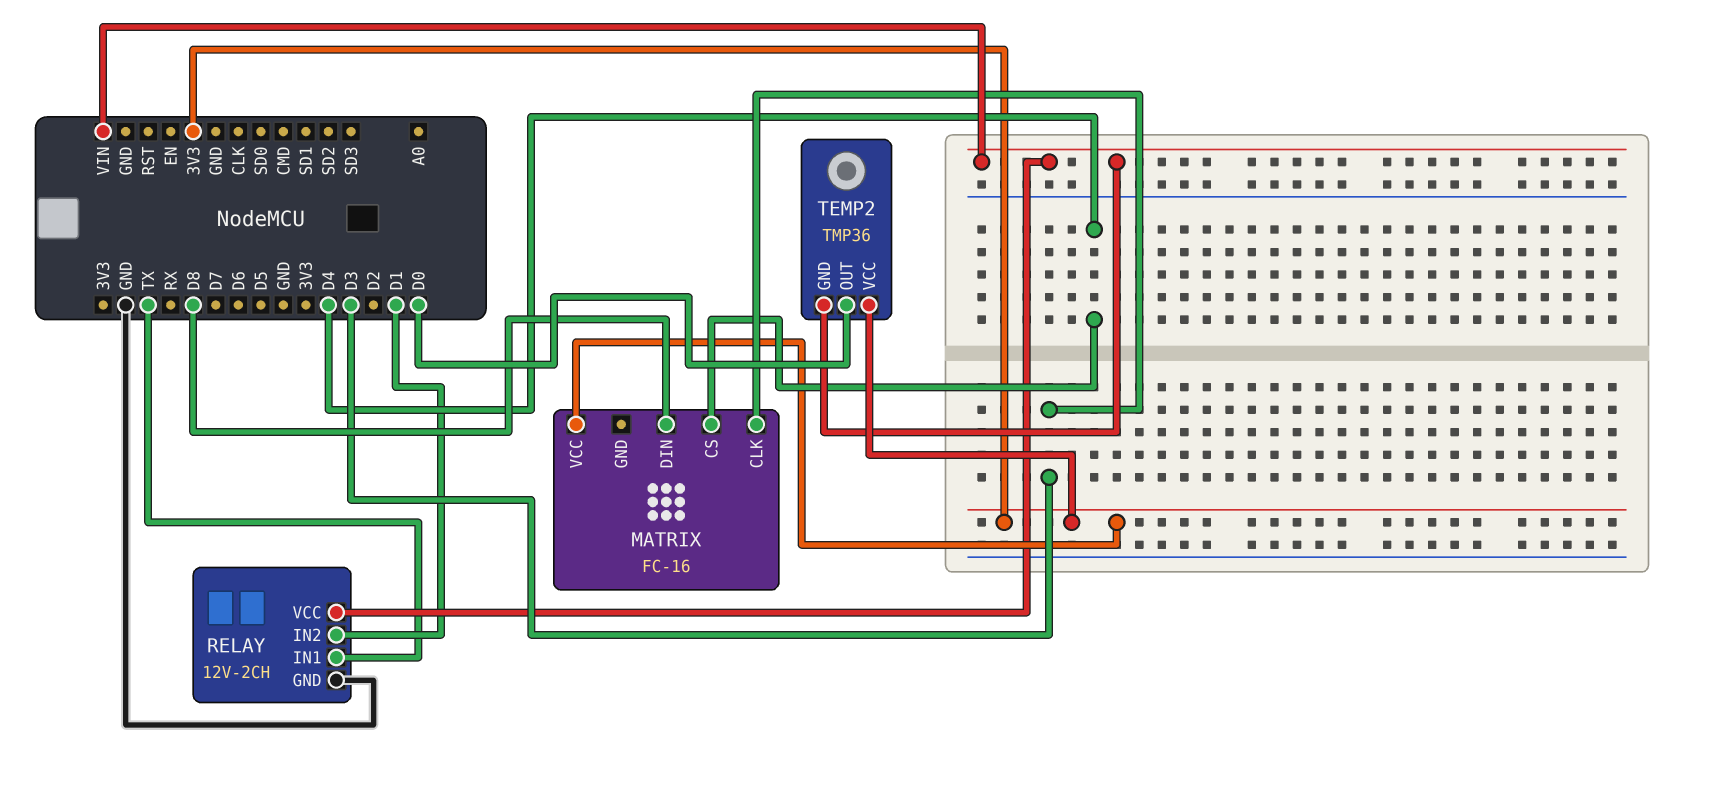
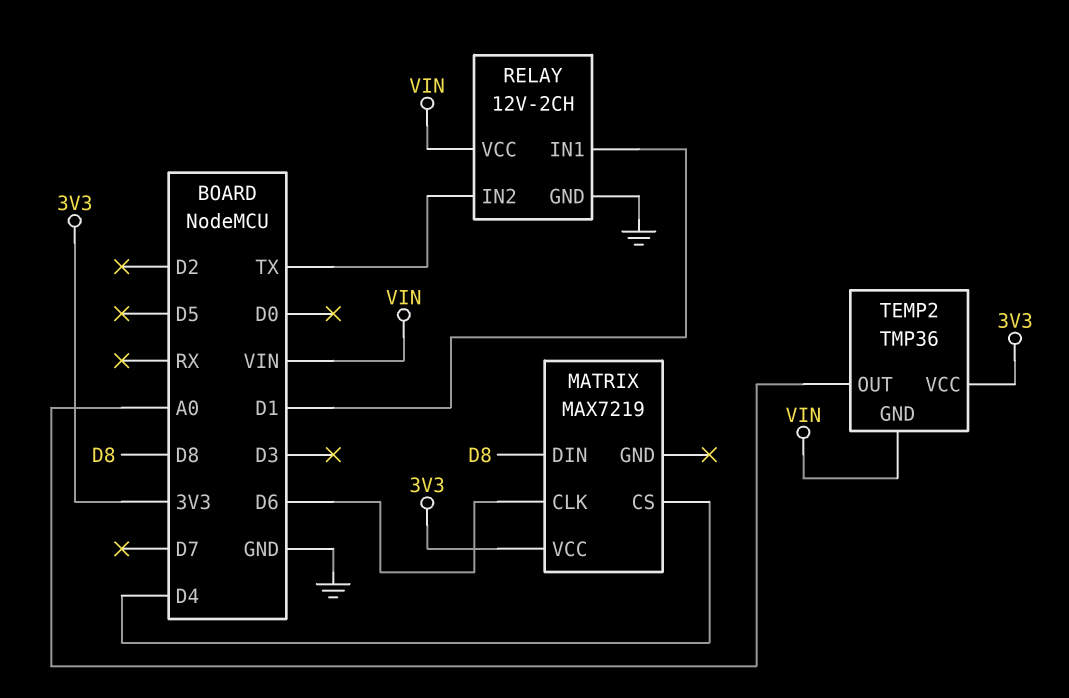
MATRIX: FC-16 -> MAX7219
MATRIX pin CLK: D3 -> D6
RELAY pin IN1: TX -> D1
RELAY pin IN2: D1 -> TX
TEMP2 pin OUT: D0 -> A0

